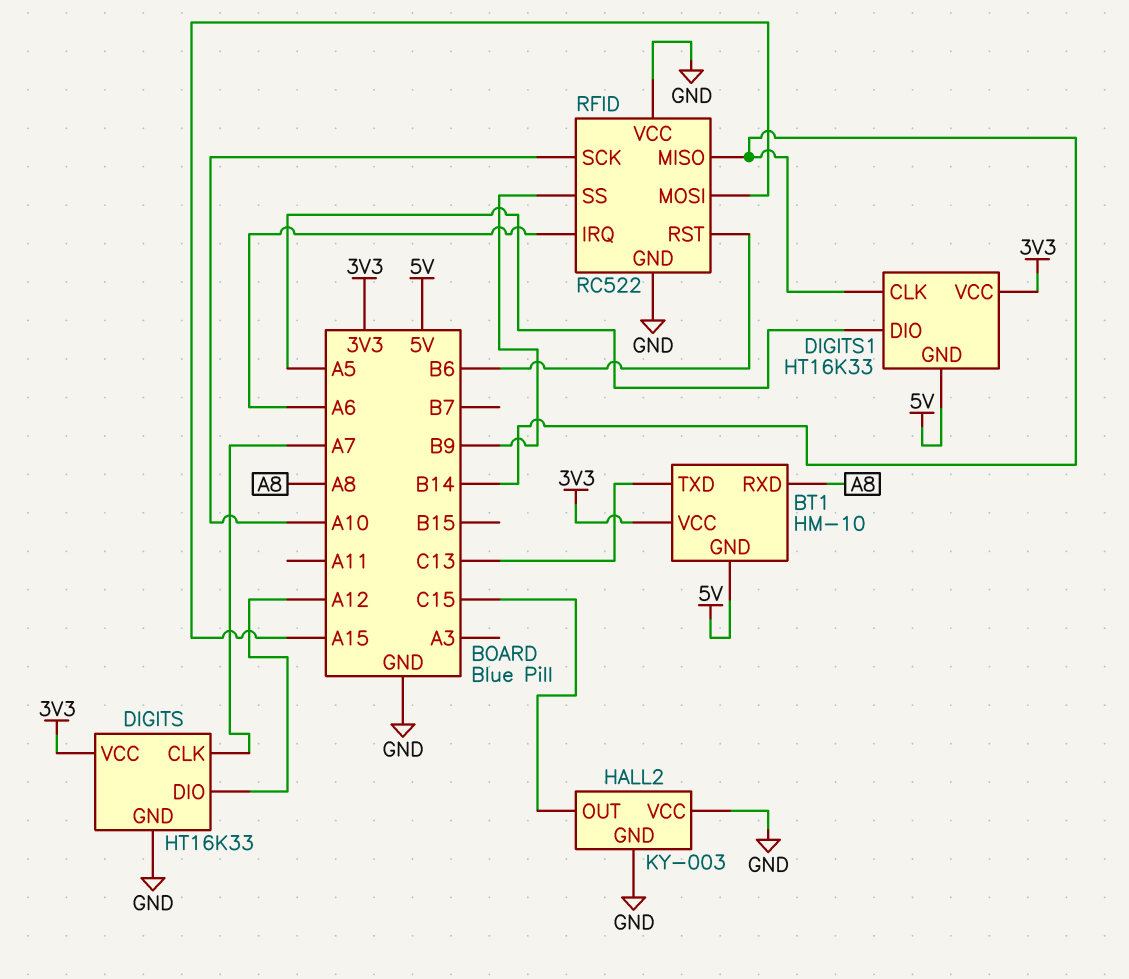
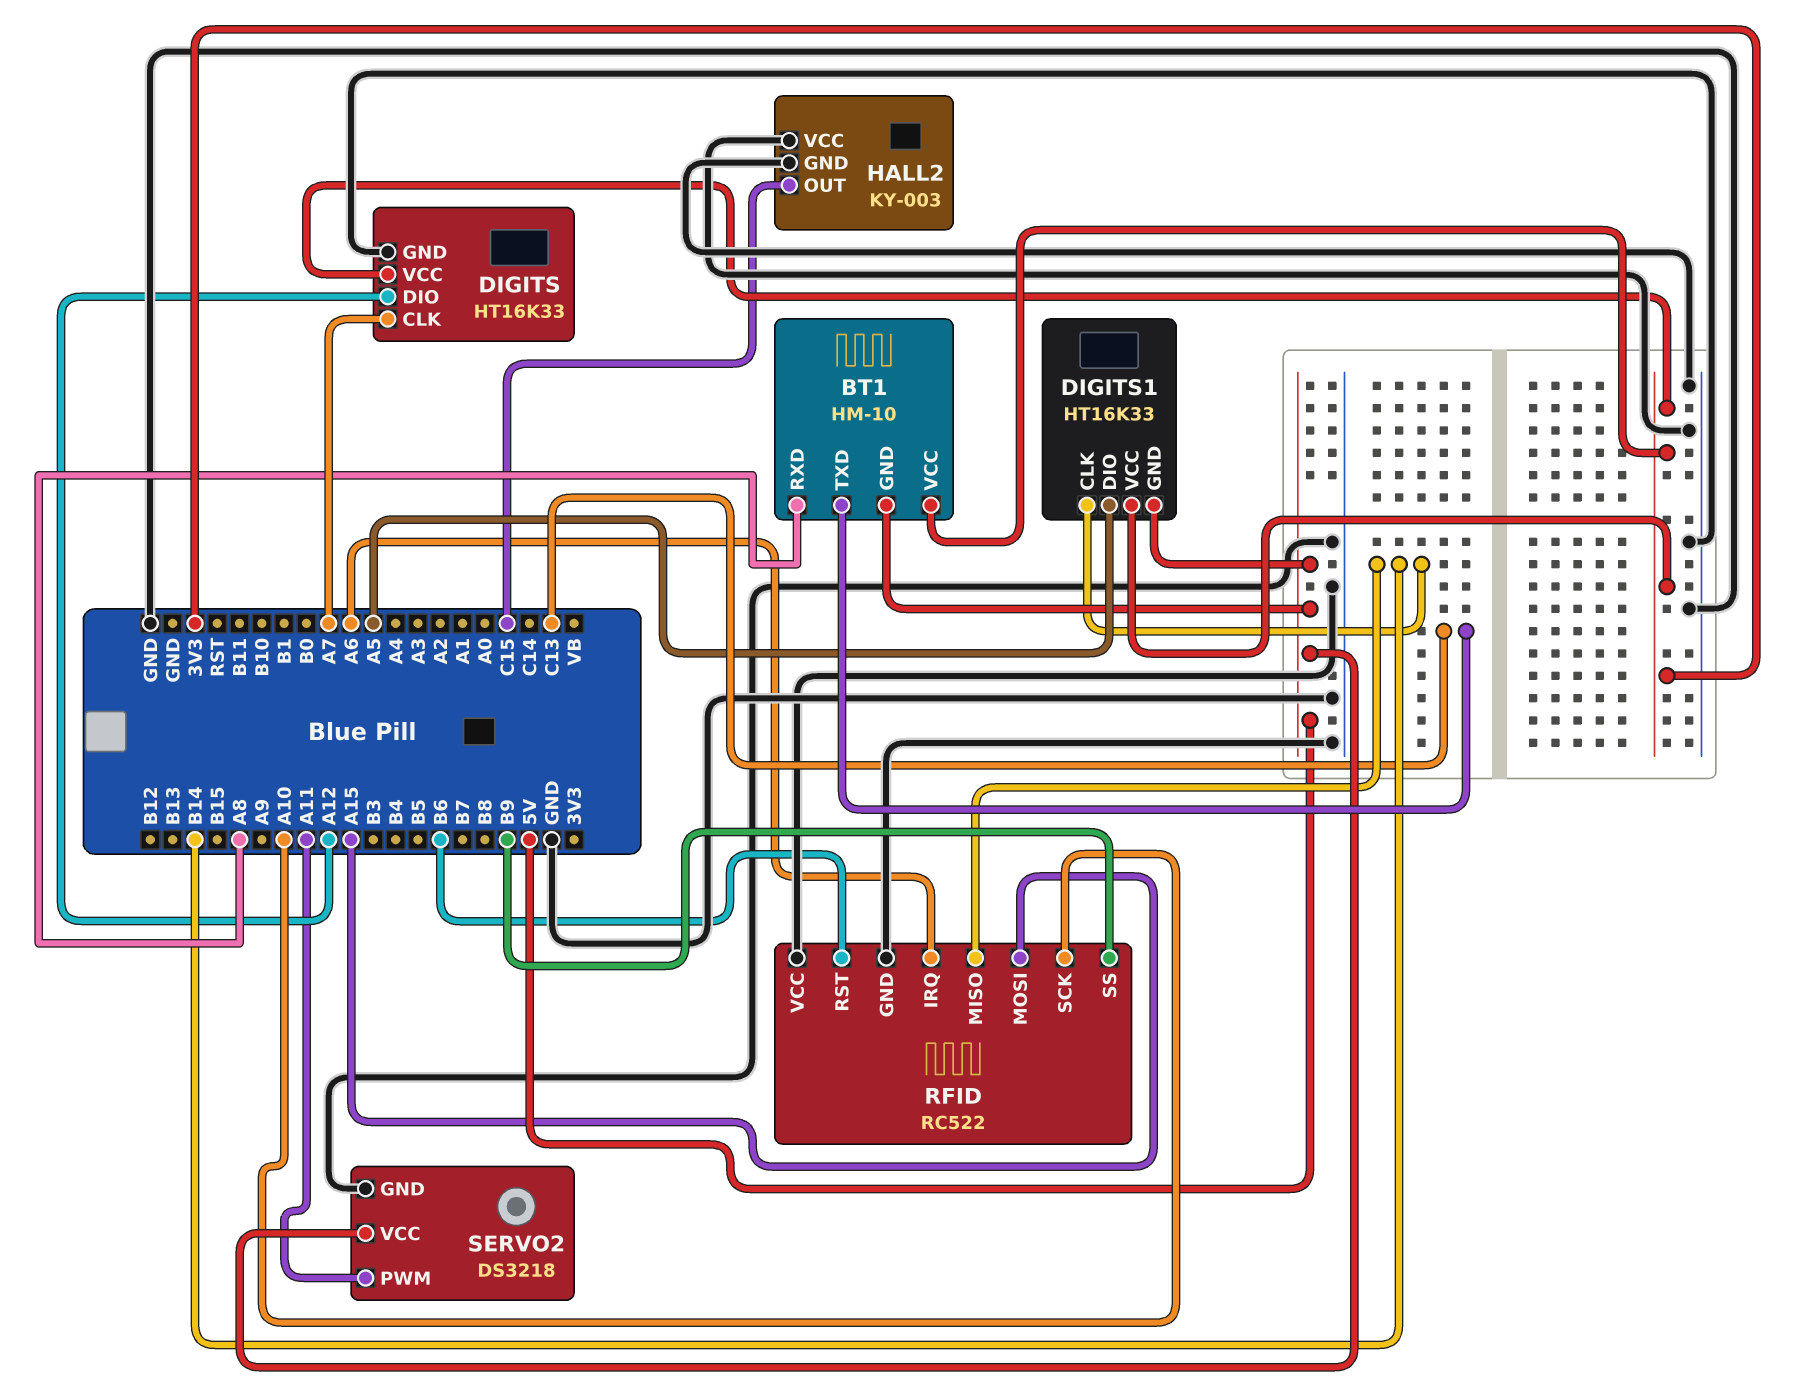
SERVO2: none -> DS3218
SERVO2 pin GND: none -> GND
SERVO2 pin PWM: none -> A11
SERVO2 pin VCC: none -> 5V

